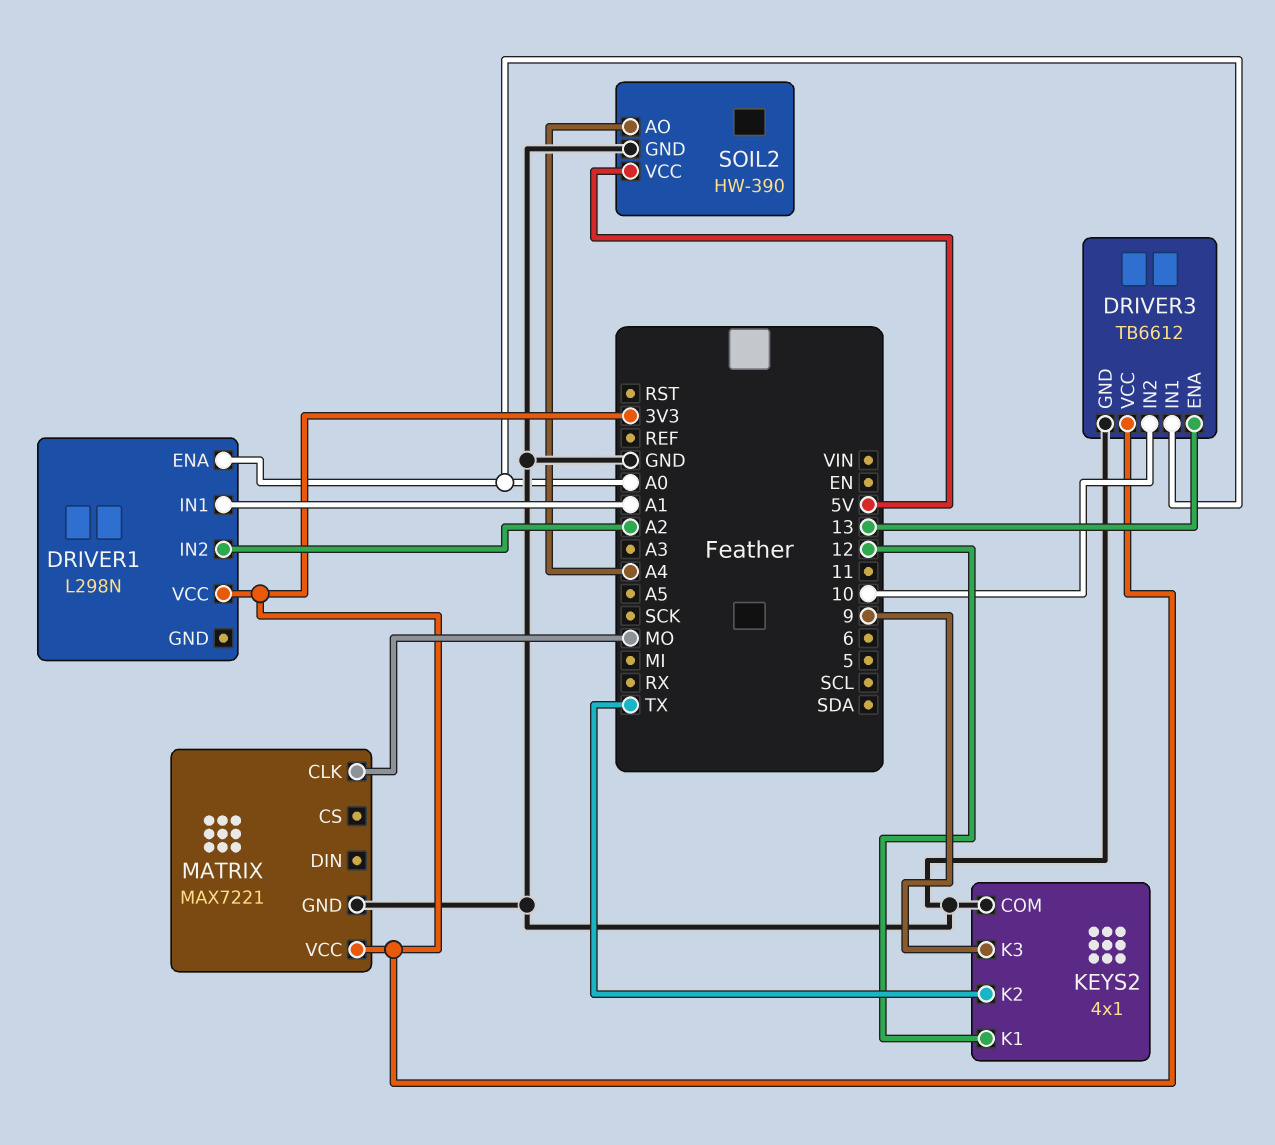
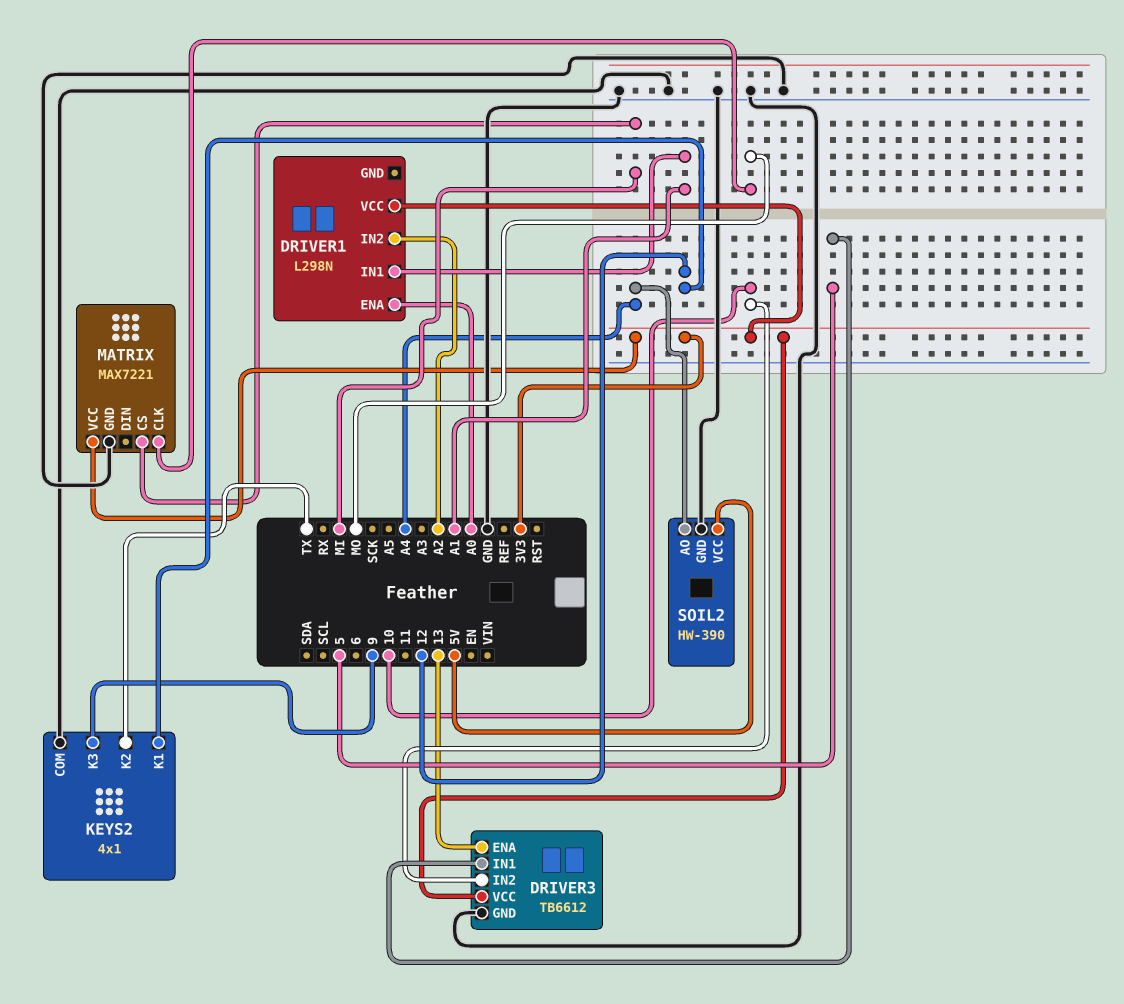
DRIVER3 pin IN1: A0 -> 5
MATRIX pin CS: none -> MI

